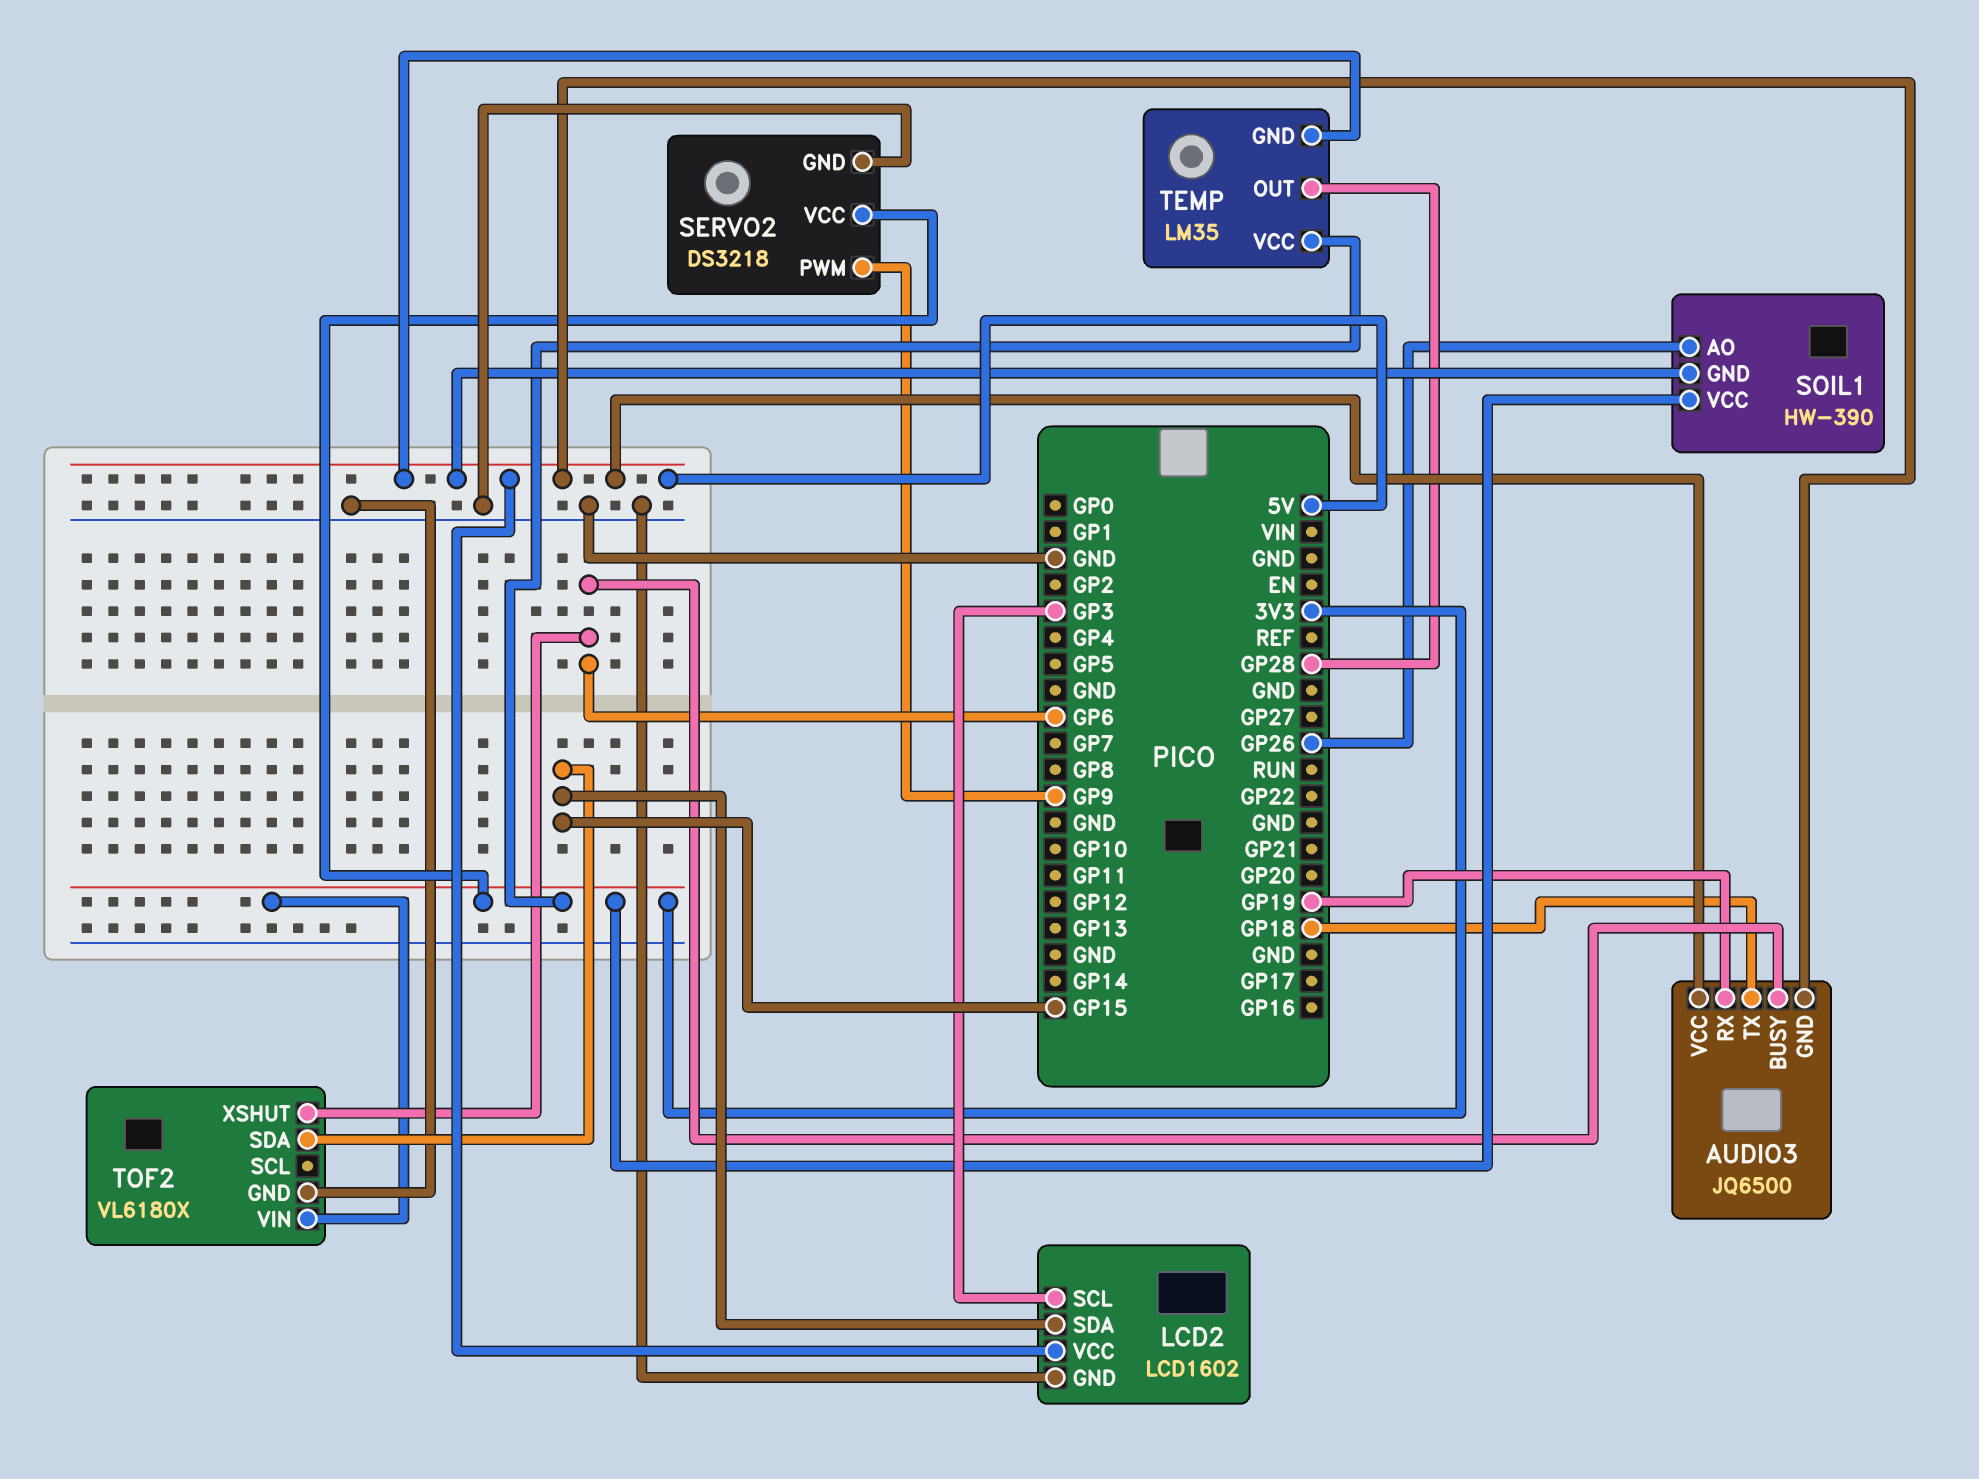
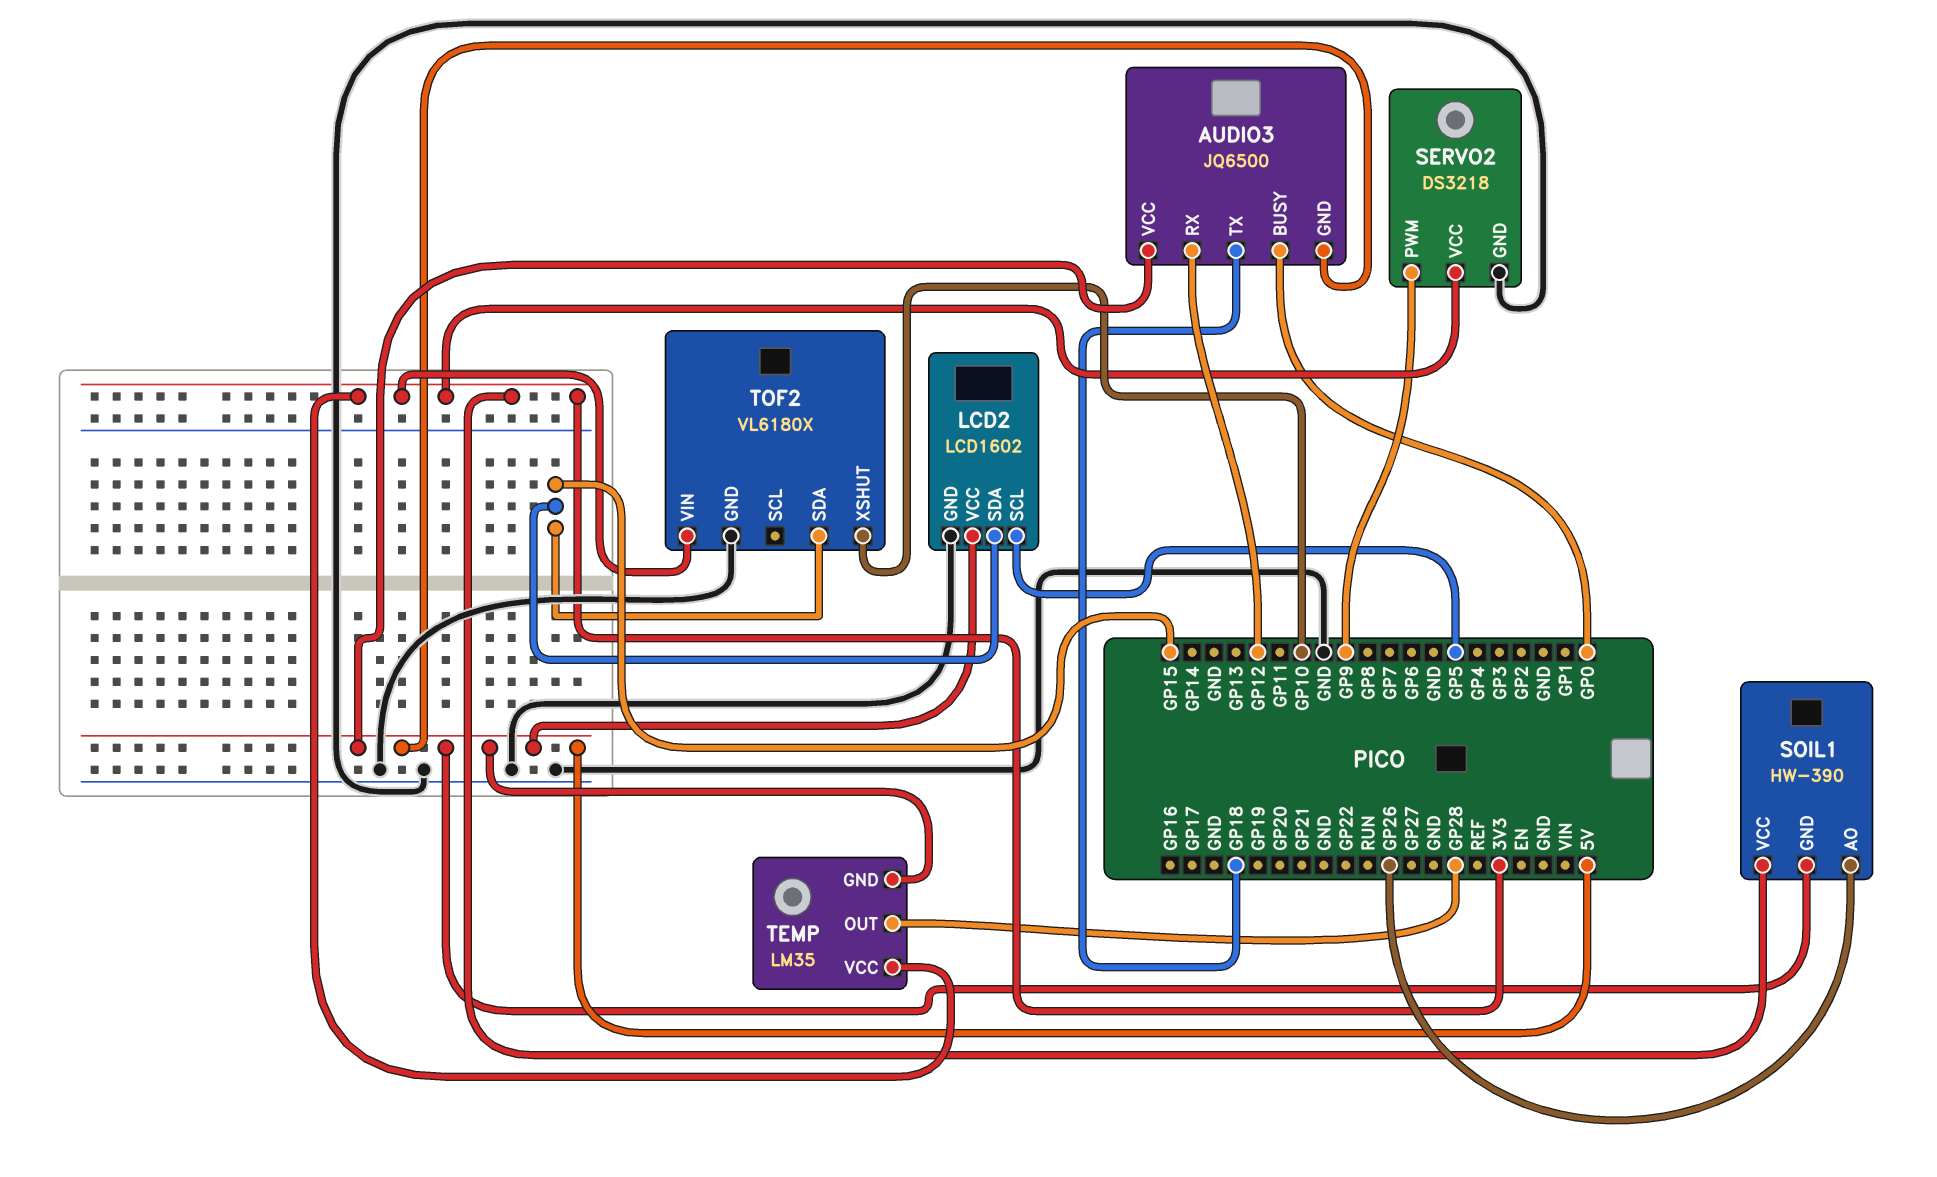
AUDIO3 pin BUSY: GP6 -> GP0
AUDIO3 pin RX: GP19 -> GP12
LCD2 pin SCL: GP3 -> GP5
TOF2 pin XSHUT: GP6 -> GP10

